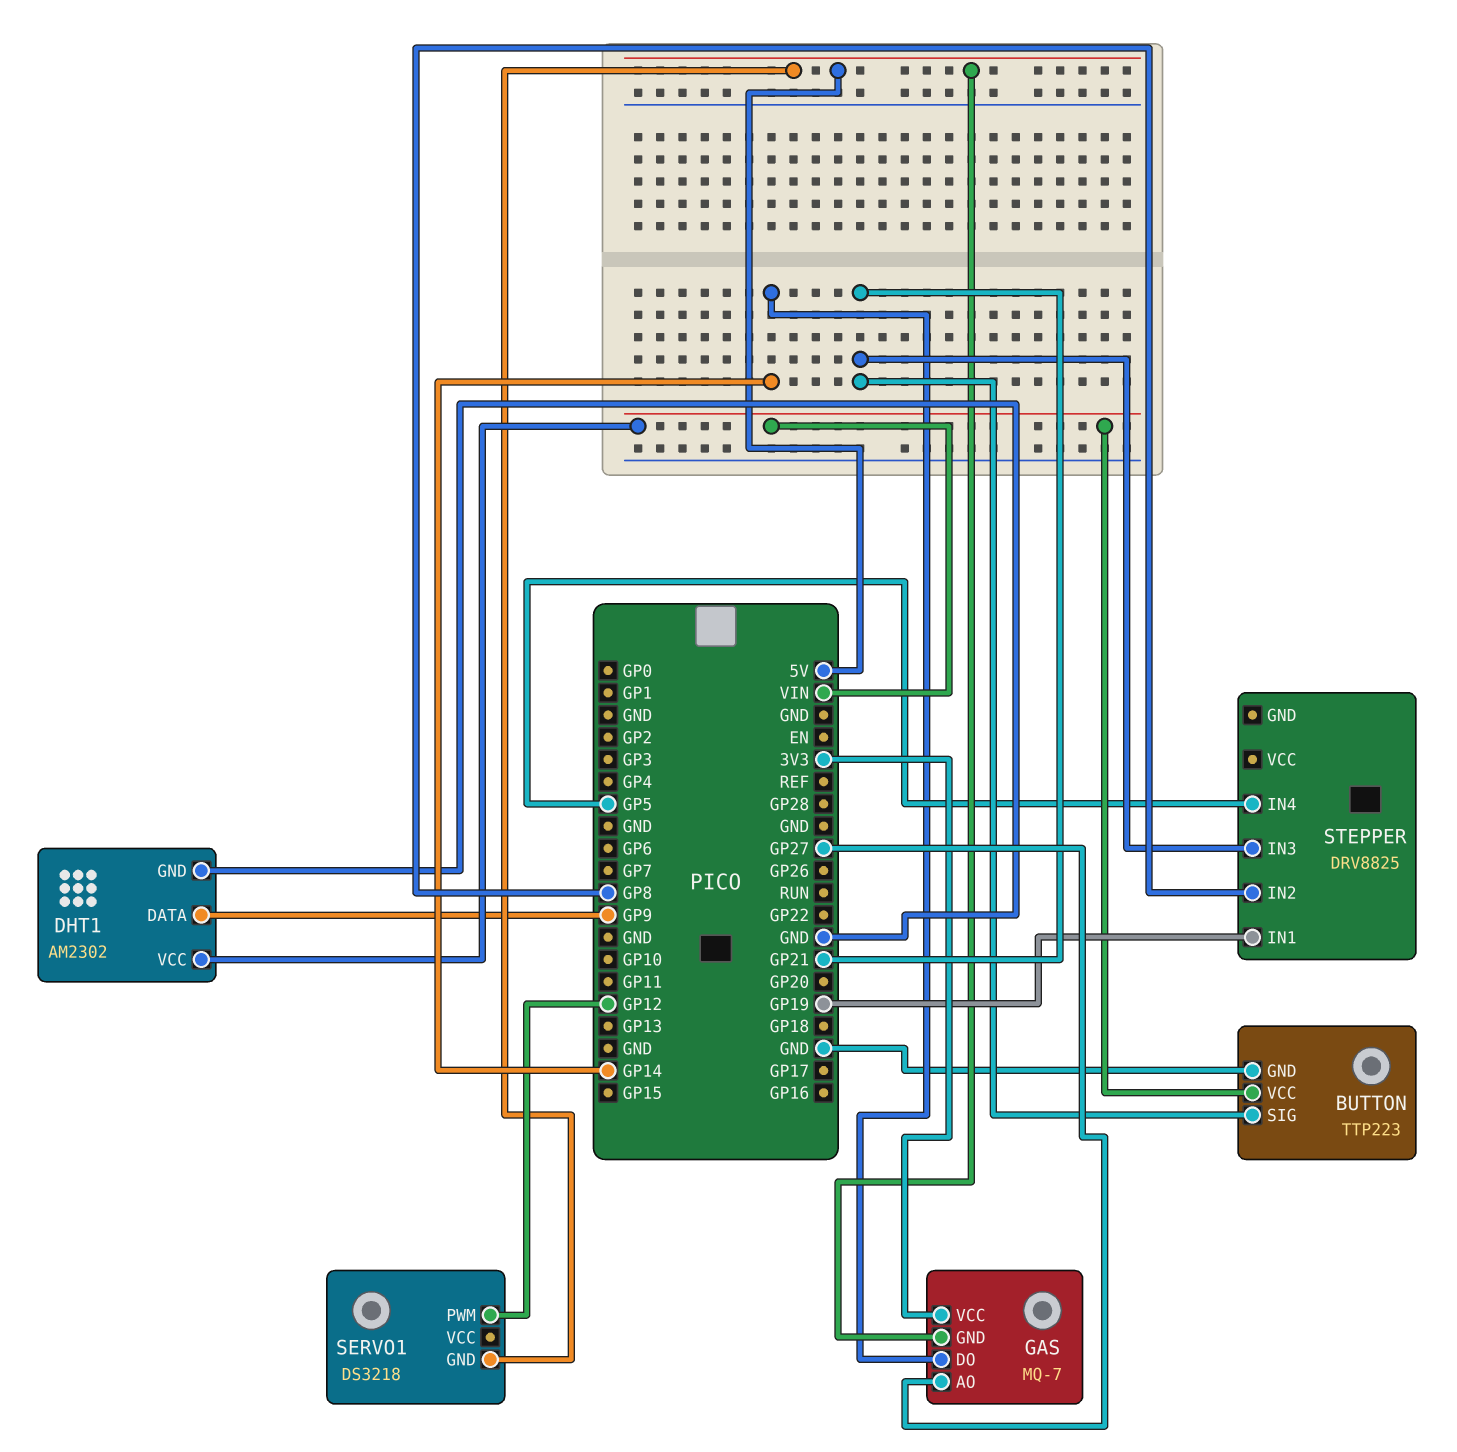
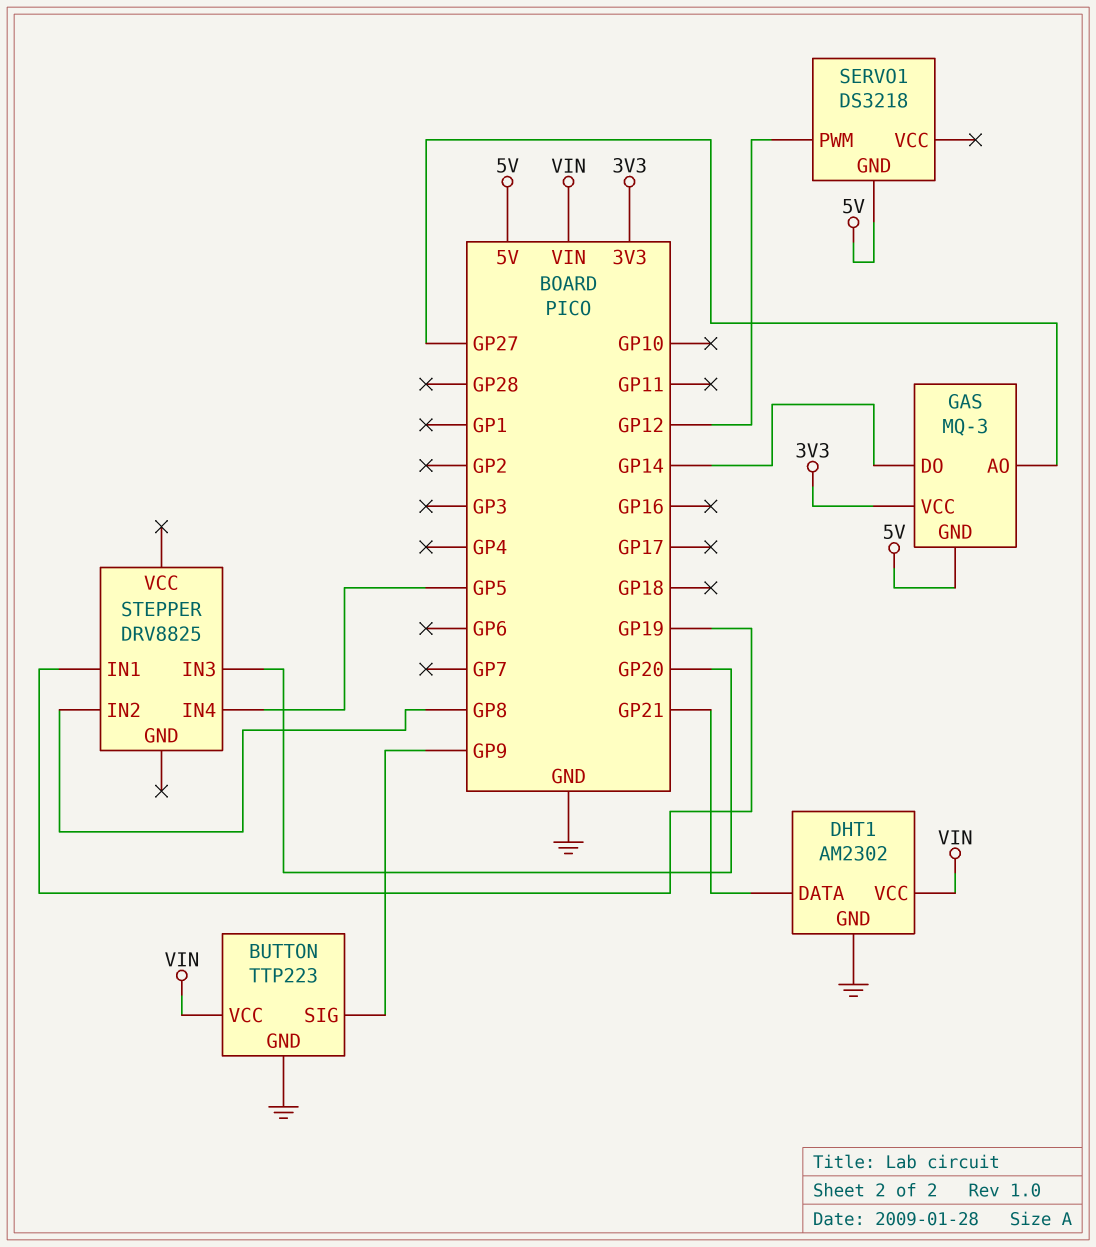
BUTTON pin SIG: GP21 -> GP9
DHT1 pin DATA: GP9 -> GP21
GAS: MQ-7 -> MQ-3
STEPPER pin IN3: GP21 -> GP20

